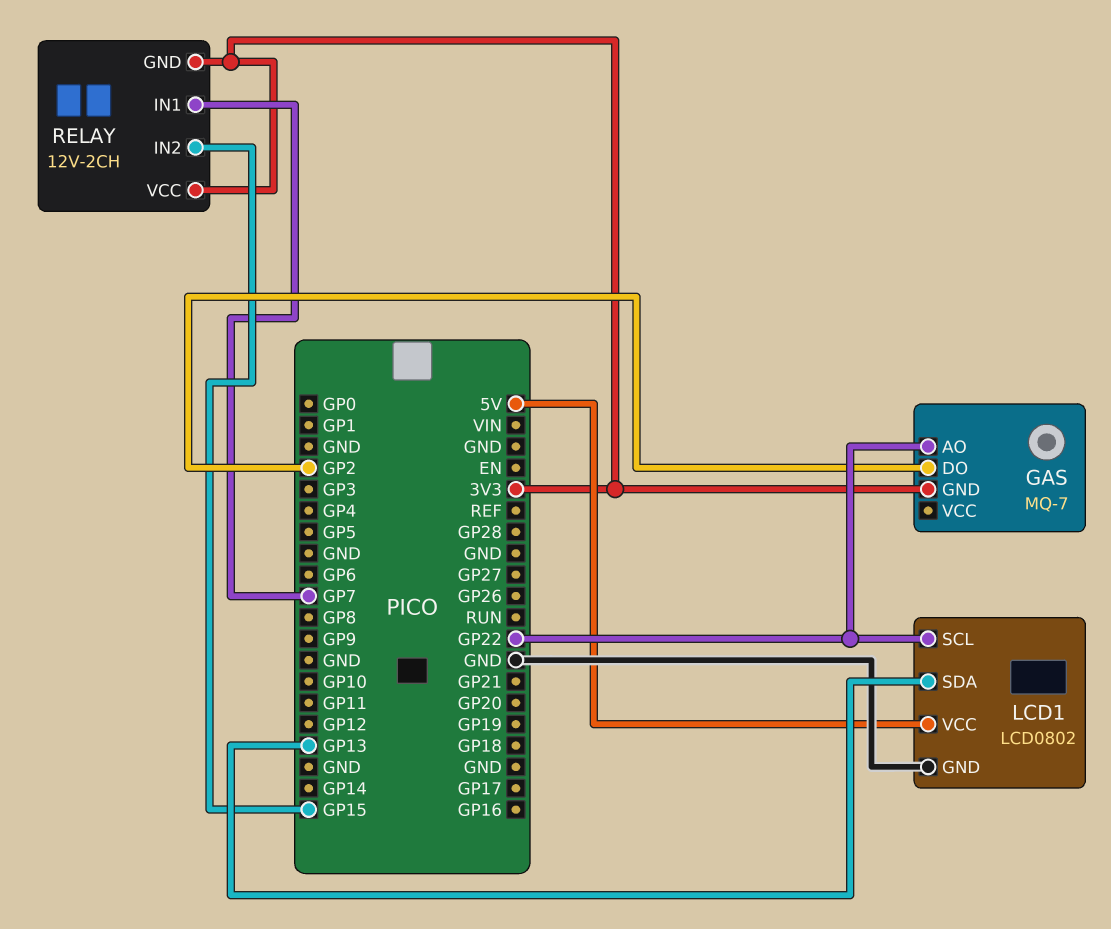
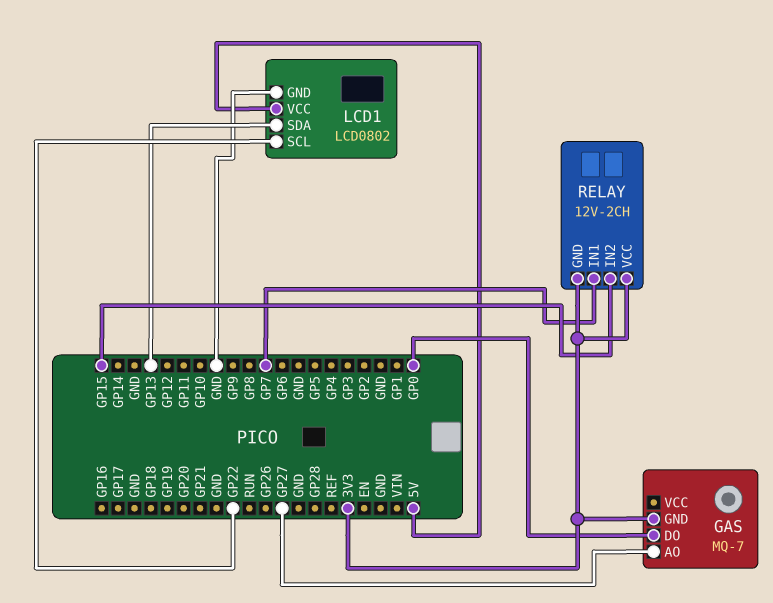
GAS pin AO: GP22 -> GP27
GAS pin DO: GP2 -> GP0

